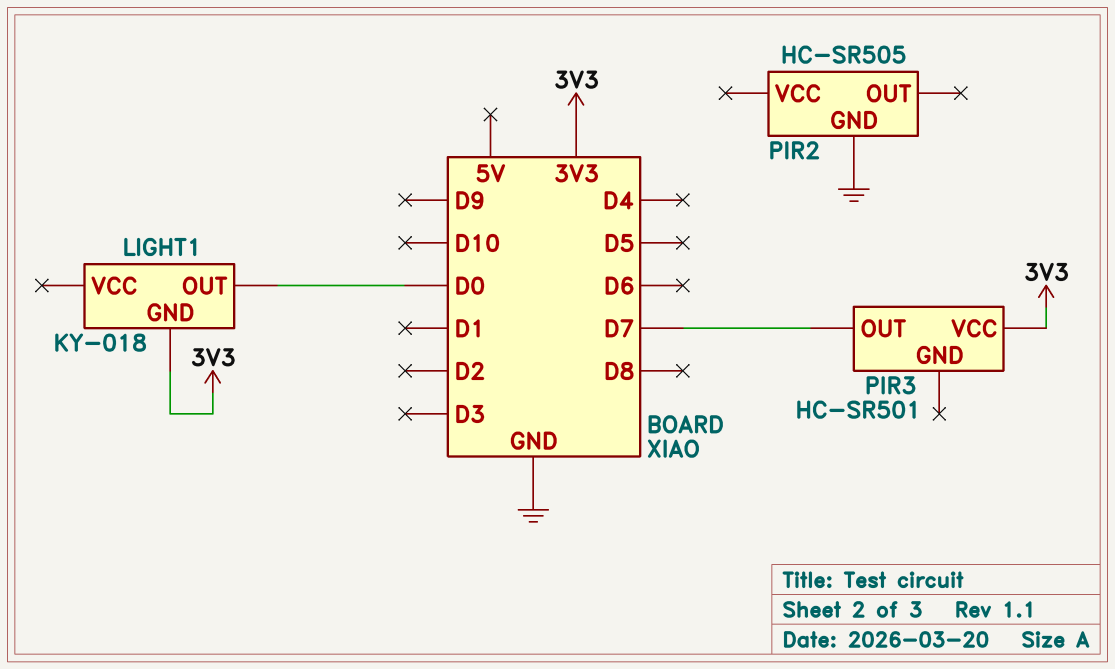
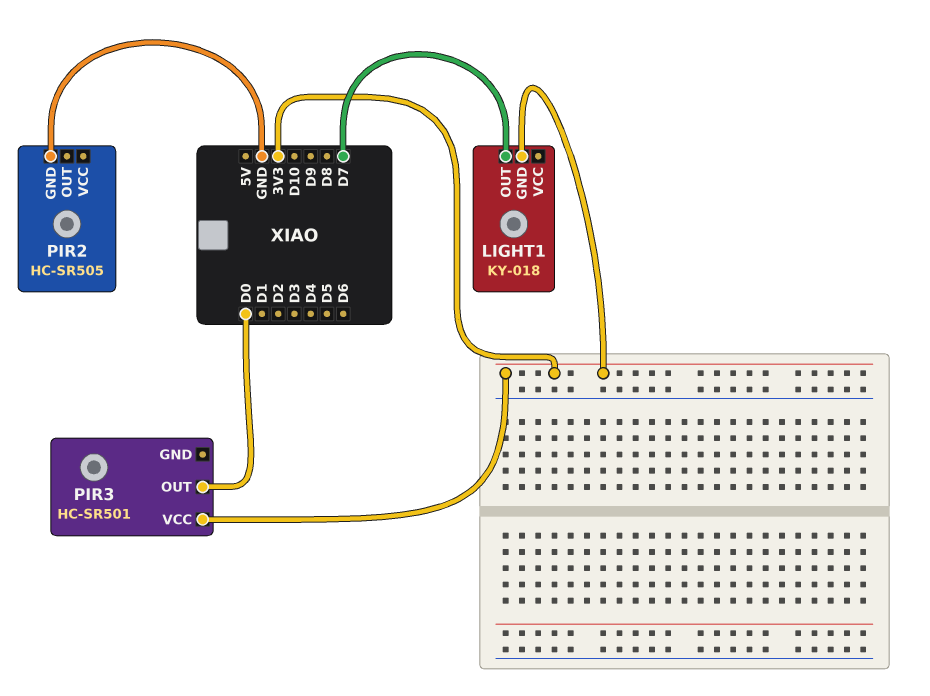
LIGHT1 pin OUT: D0 -> D7
PIR3 pin OUT: D7 -> D0

